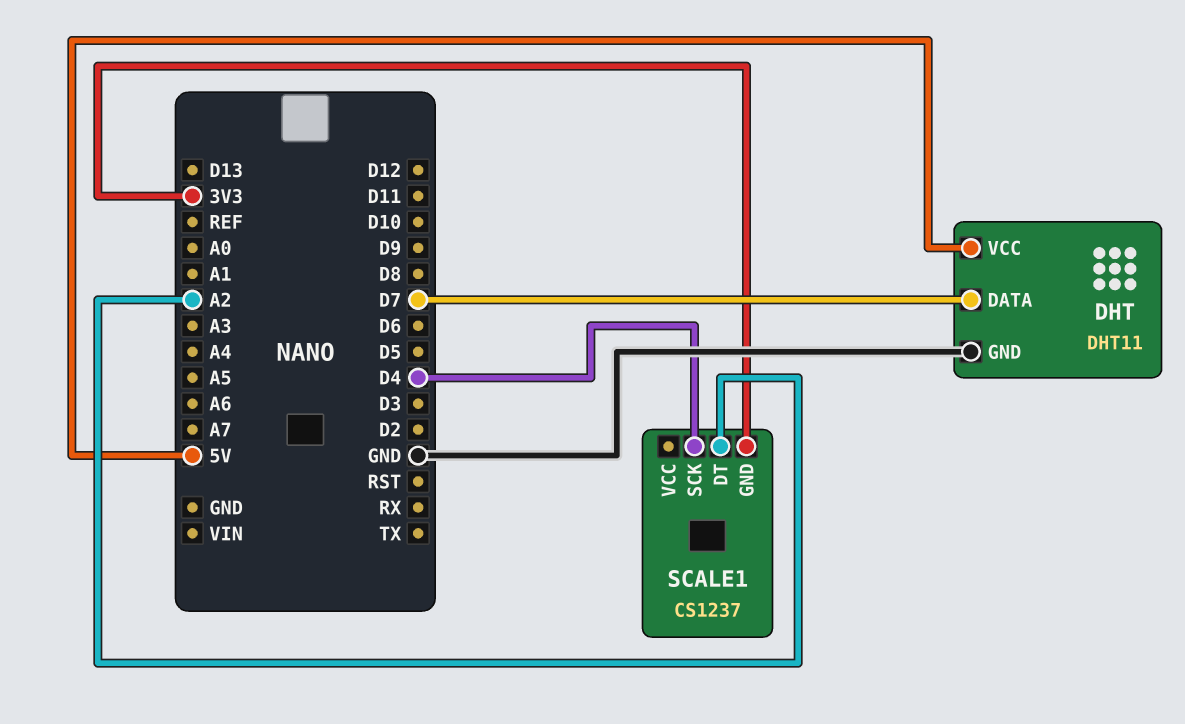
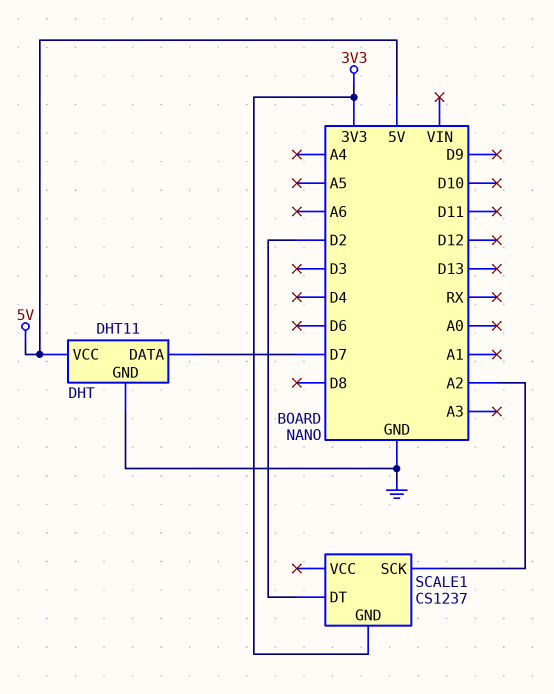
SCALE1 pin DT: A2 -> D2
SCALE1 pin SCK: D4 -> A2

